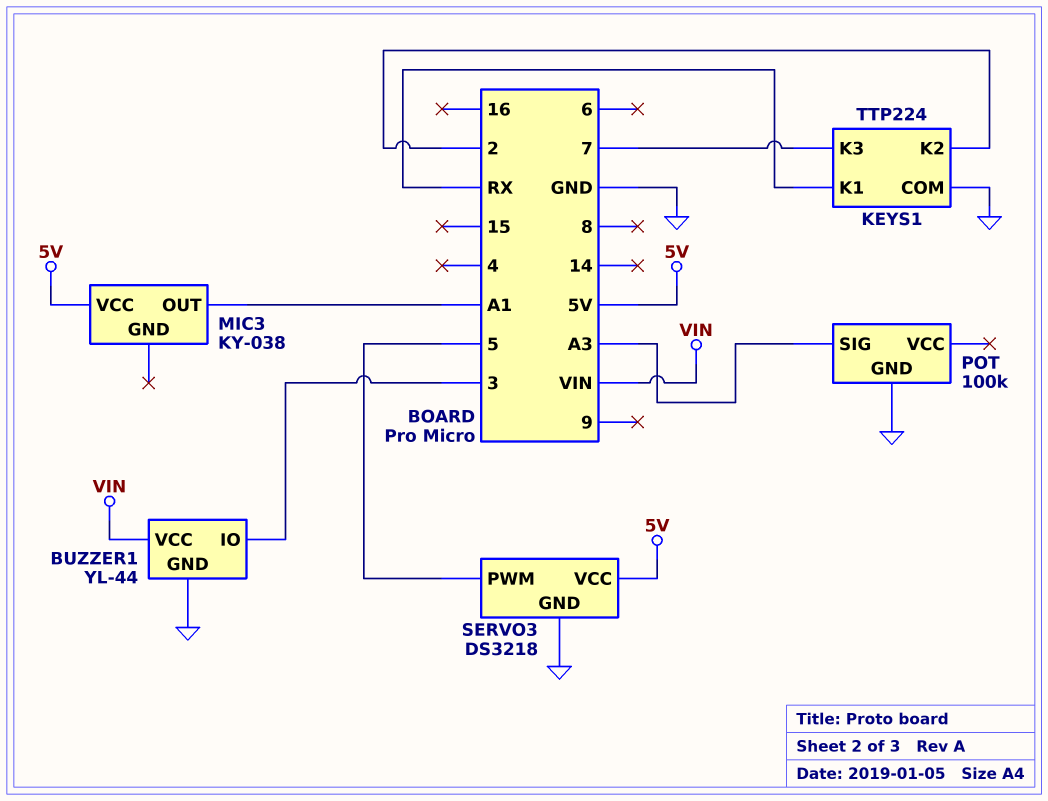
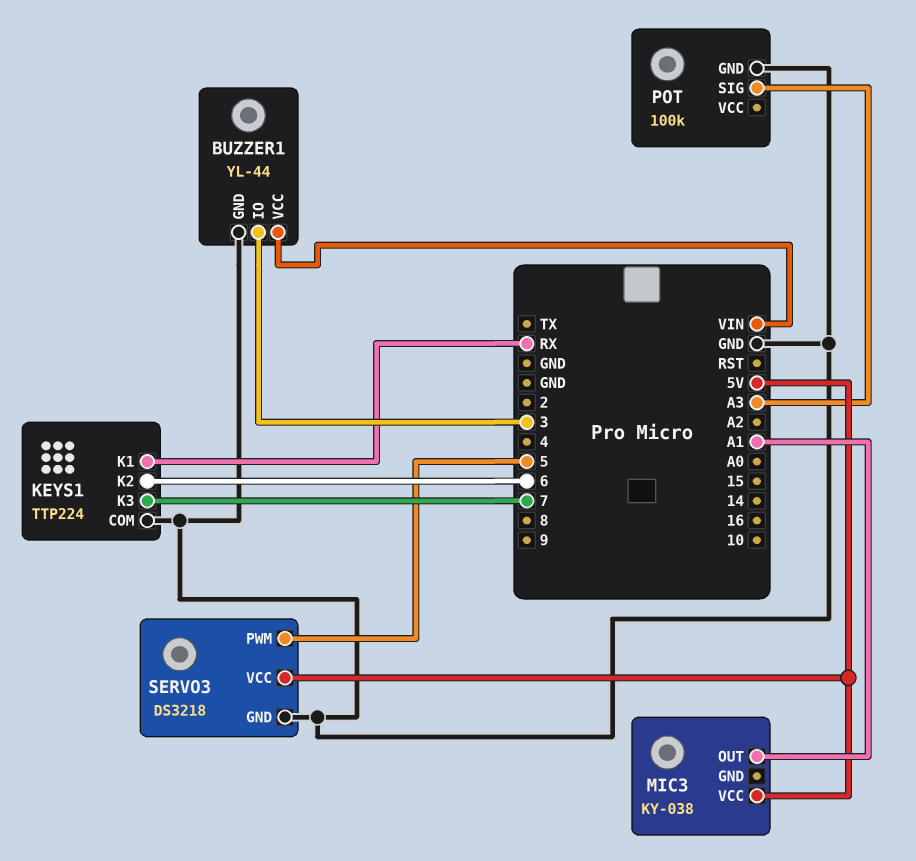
KEYS1 pin K2: 2 -> 6

